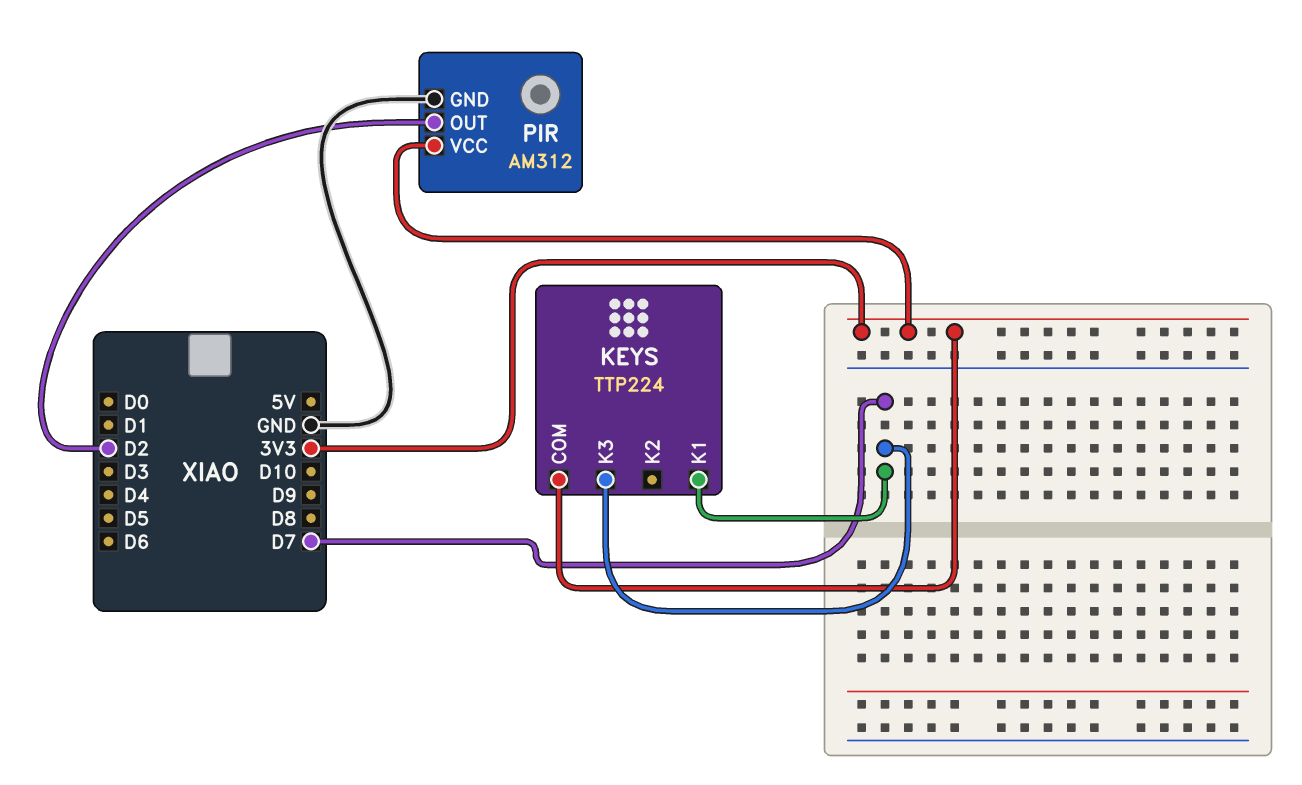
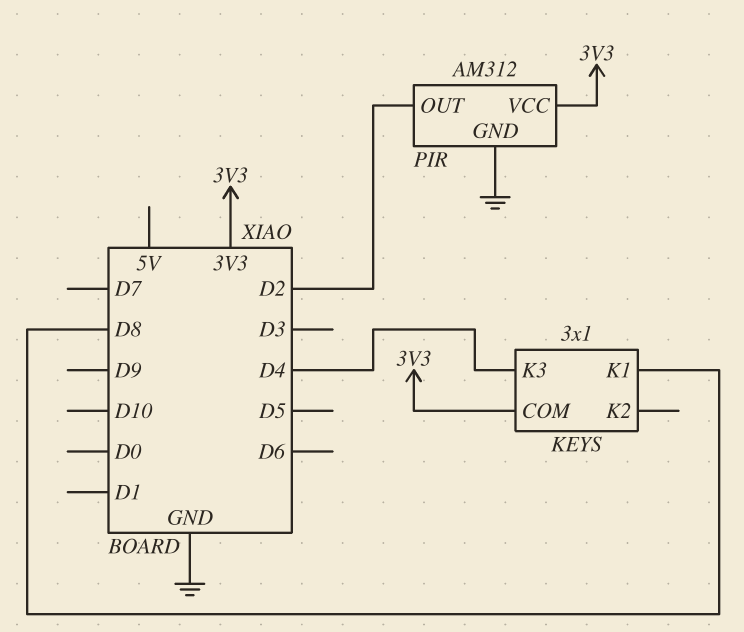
KEYS: TTP224 -> 3x1
KEYS pin K1: D7 -> D8
KEYS pin K3: D7 -> D4

